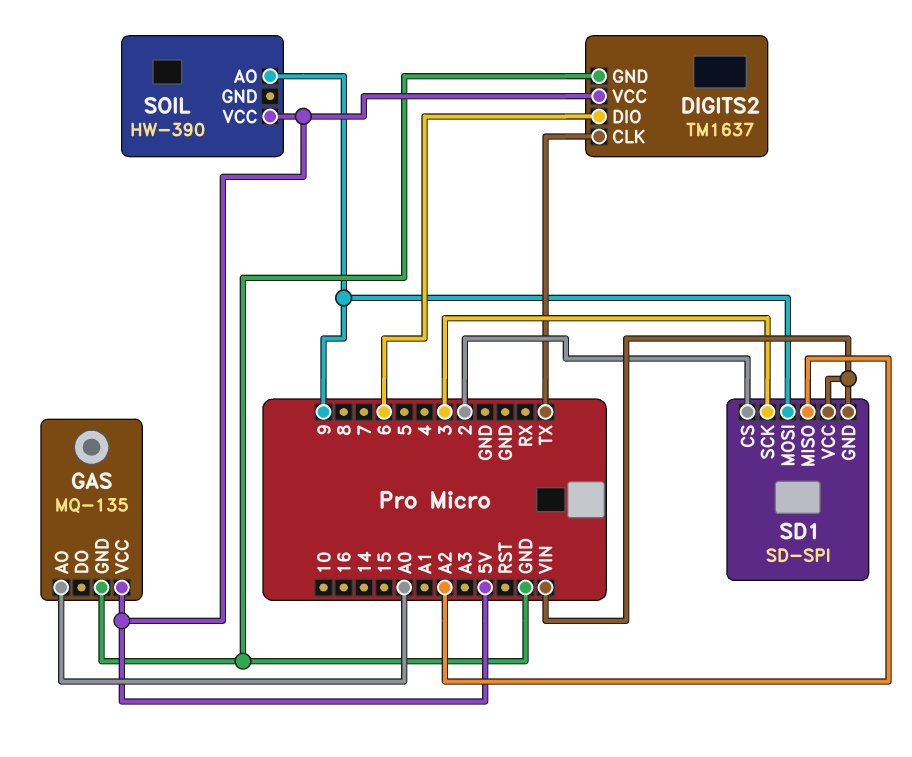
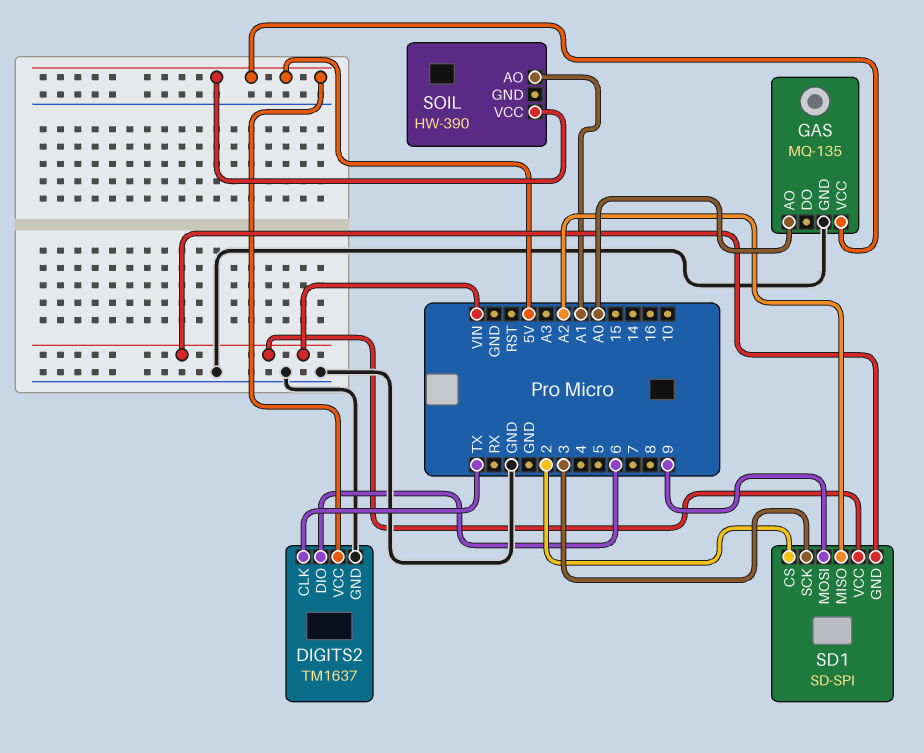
SOIL pin AO: 9 -> A1

